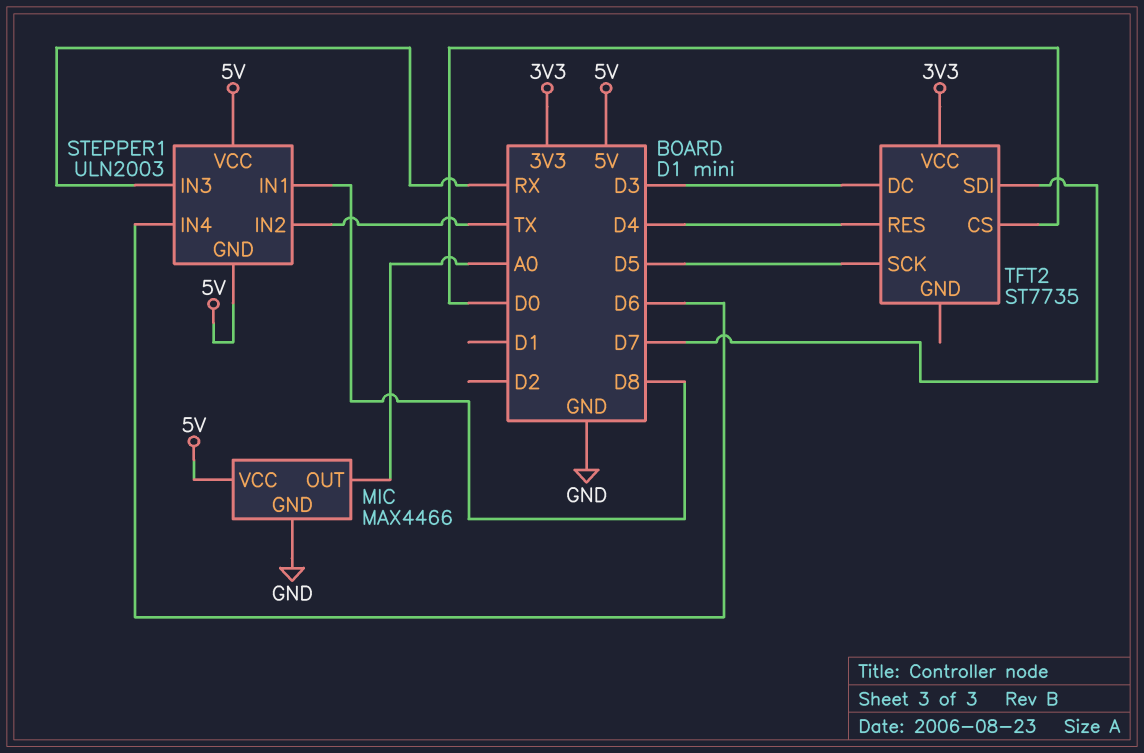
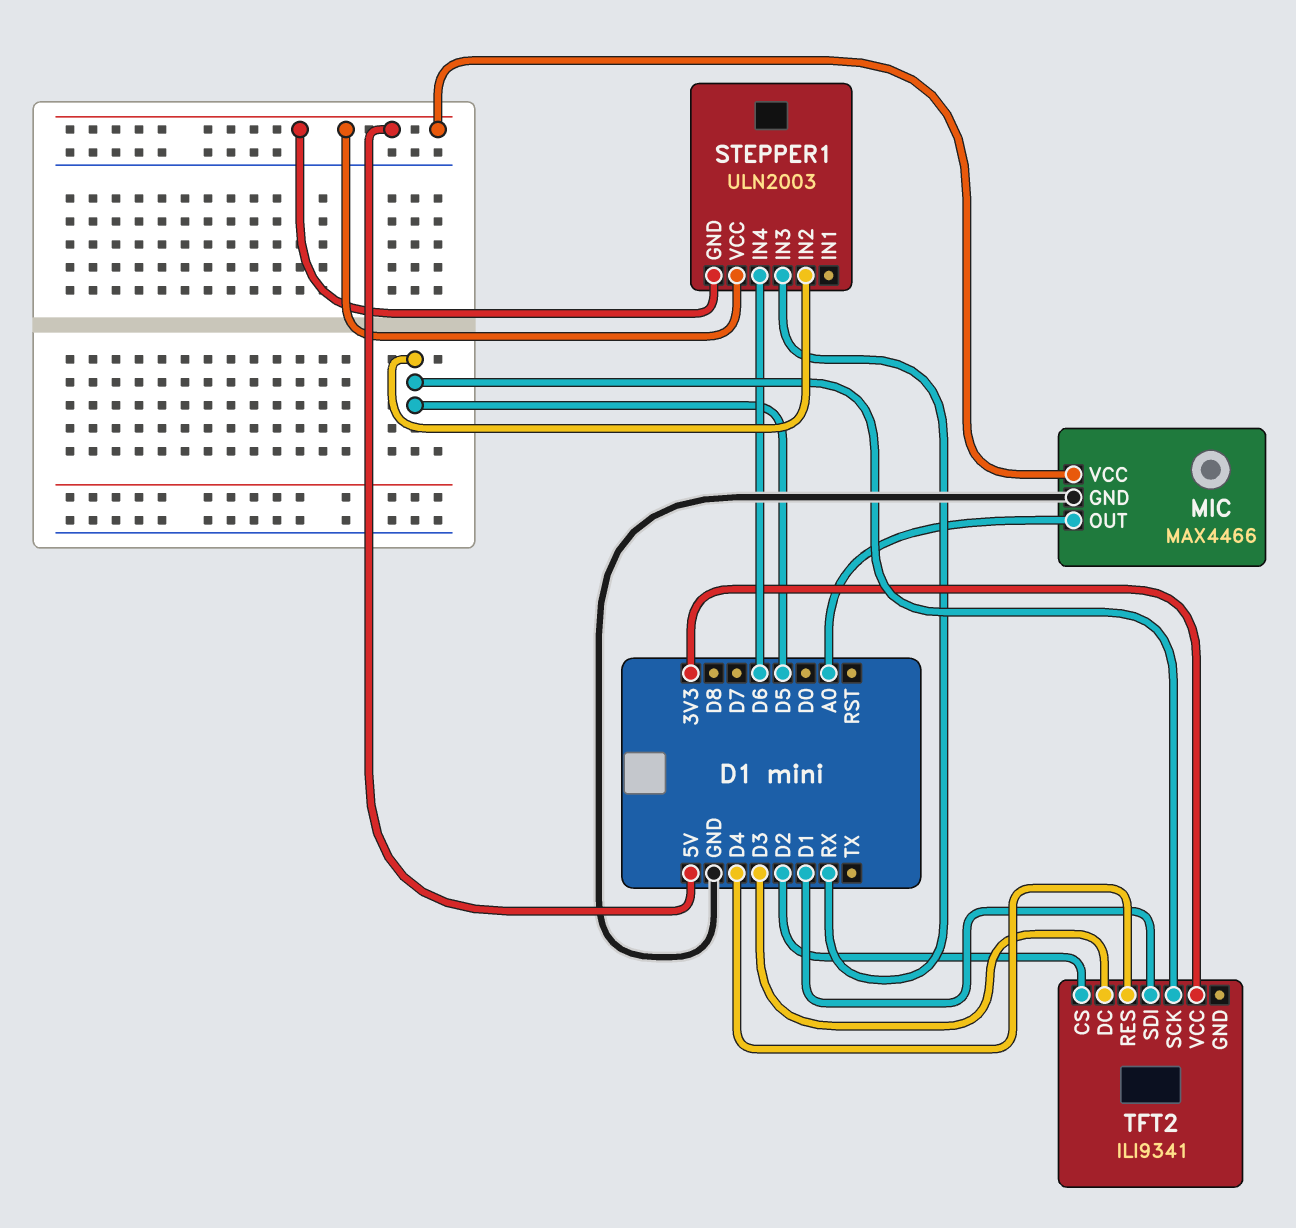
STEPPER1 pin IN1: D8 -> none
STEPPER1 pin IN2: TX -> D5
TFT2: ST7735 -> ILI9341
TFT2 pin CS: D0 -> D2
TFT2 pin SDI: D7 -> D1

